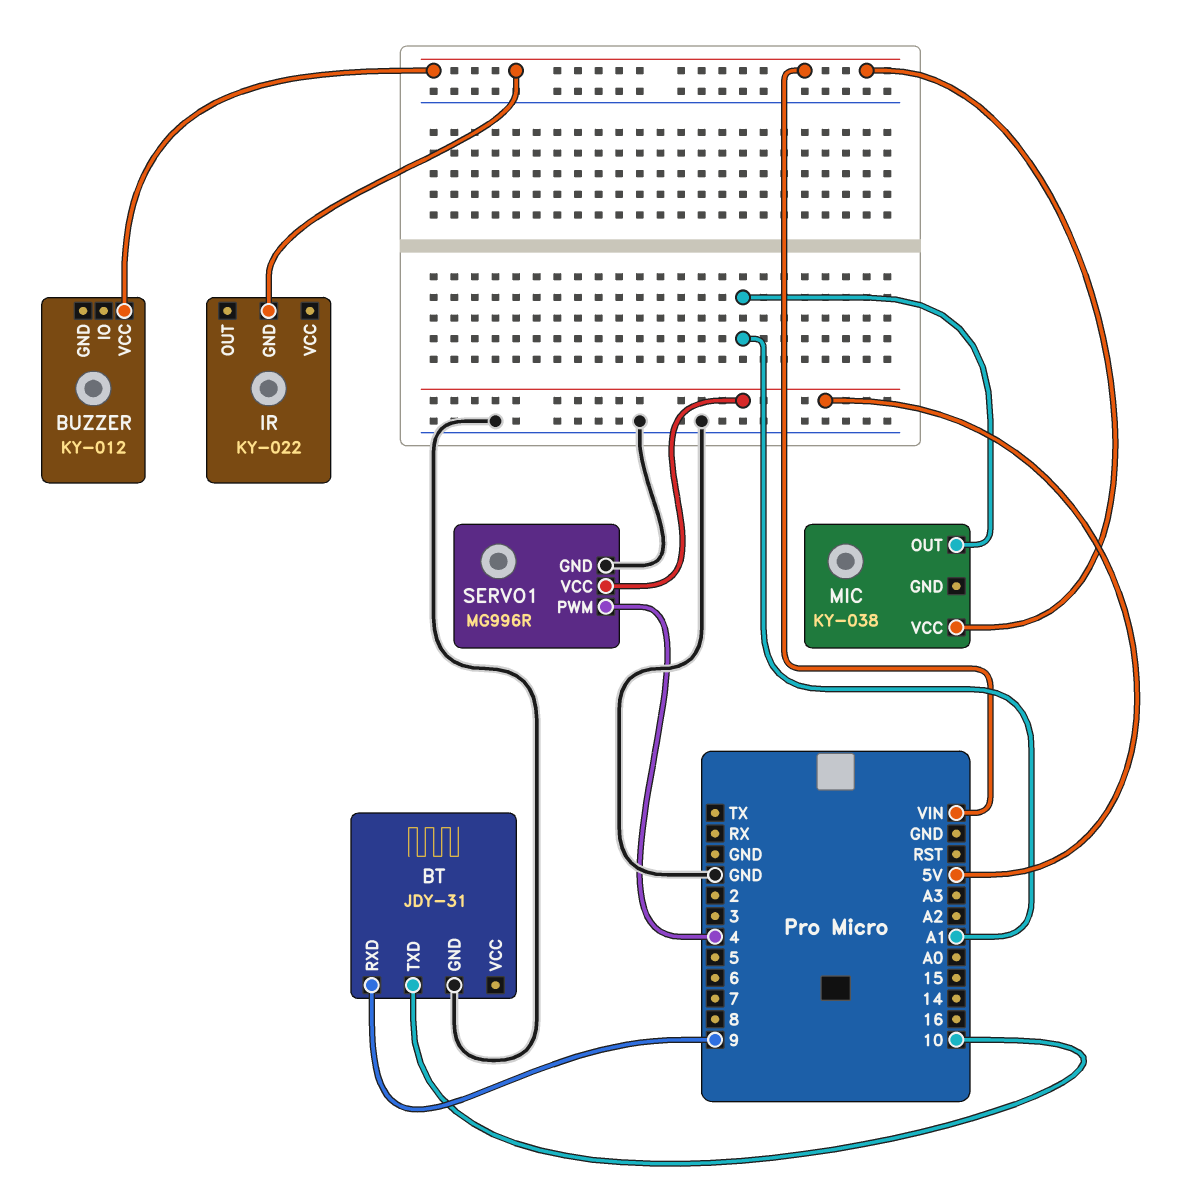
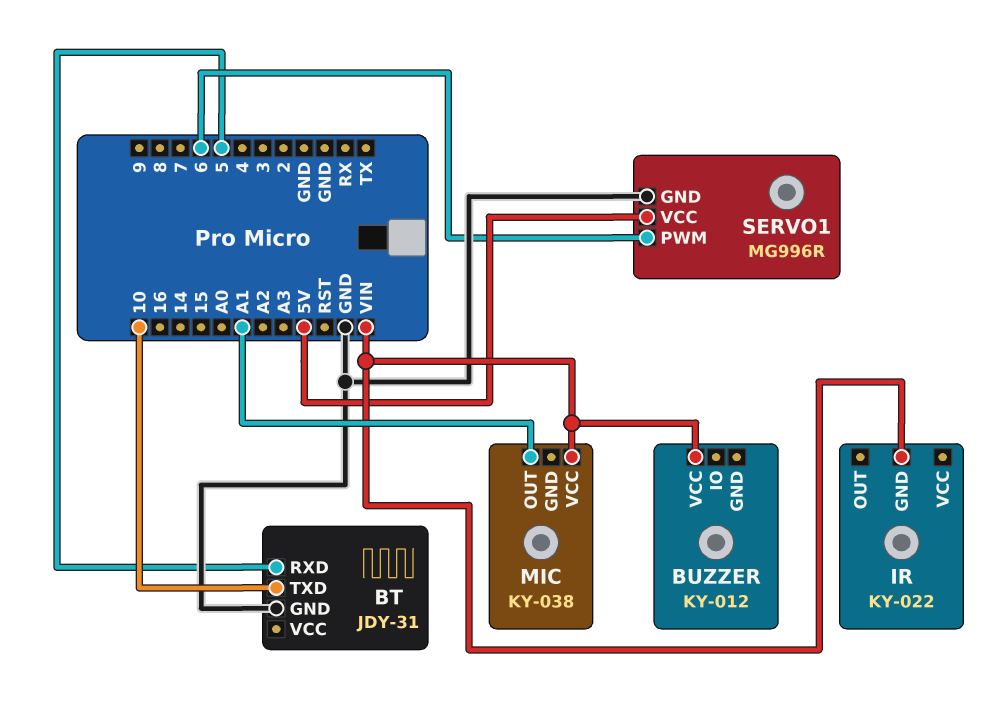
BT pin RXD: 9 -> 5
SERVO1 pin PWM: 4 -> 6

